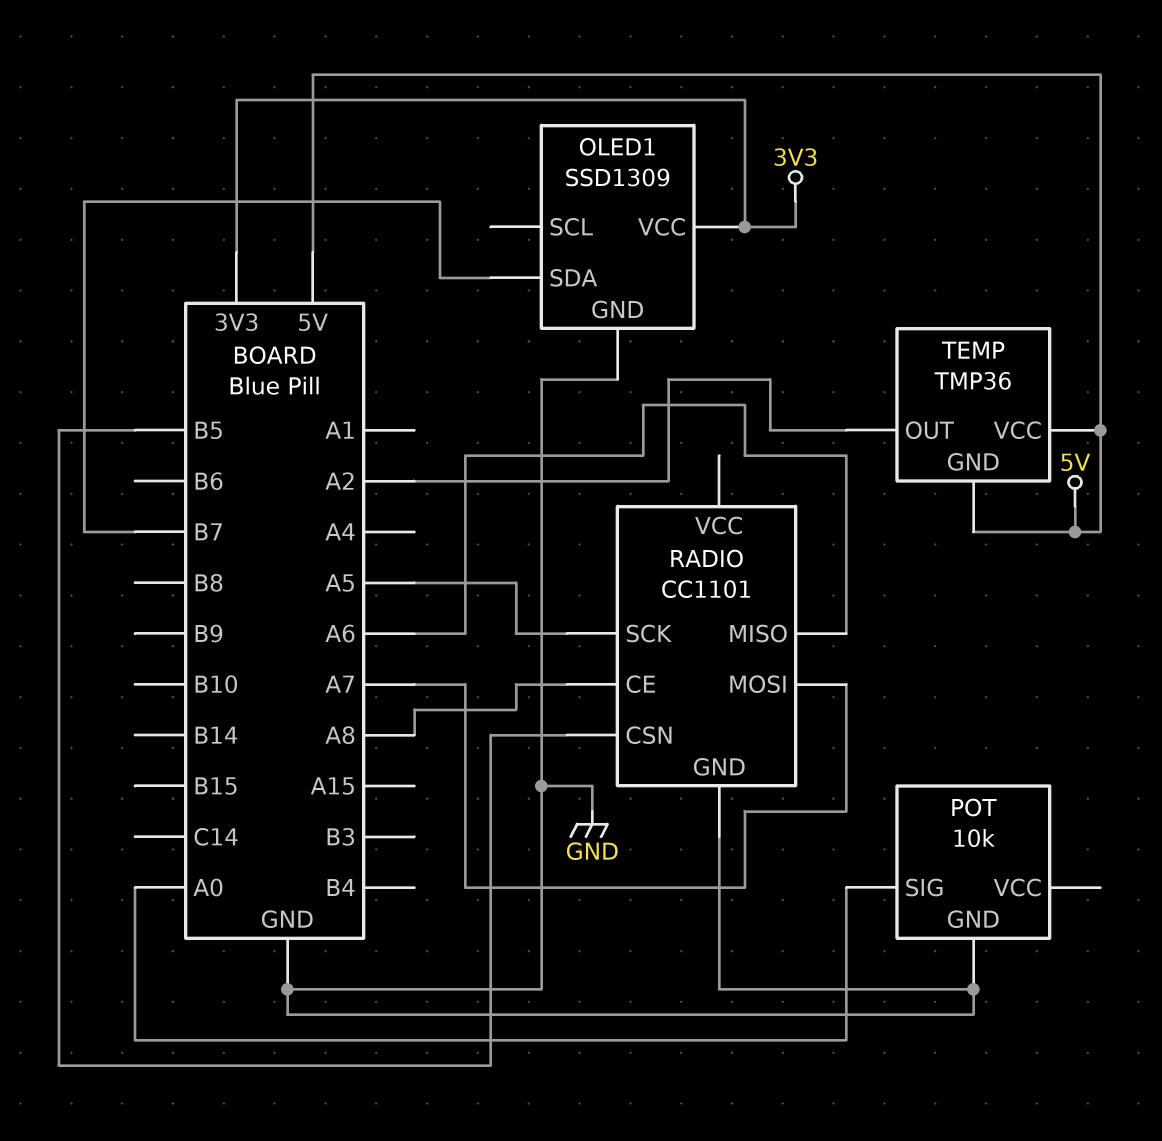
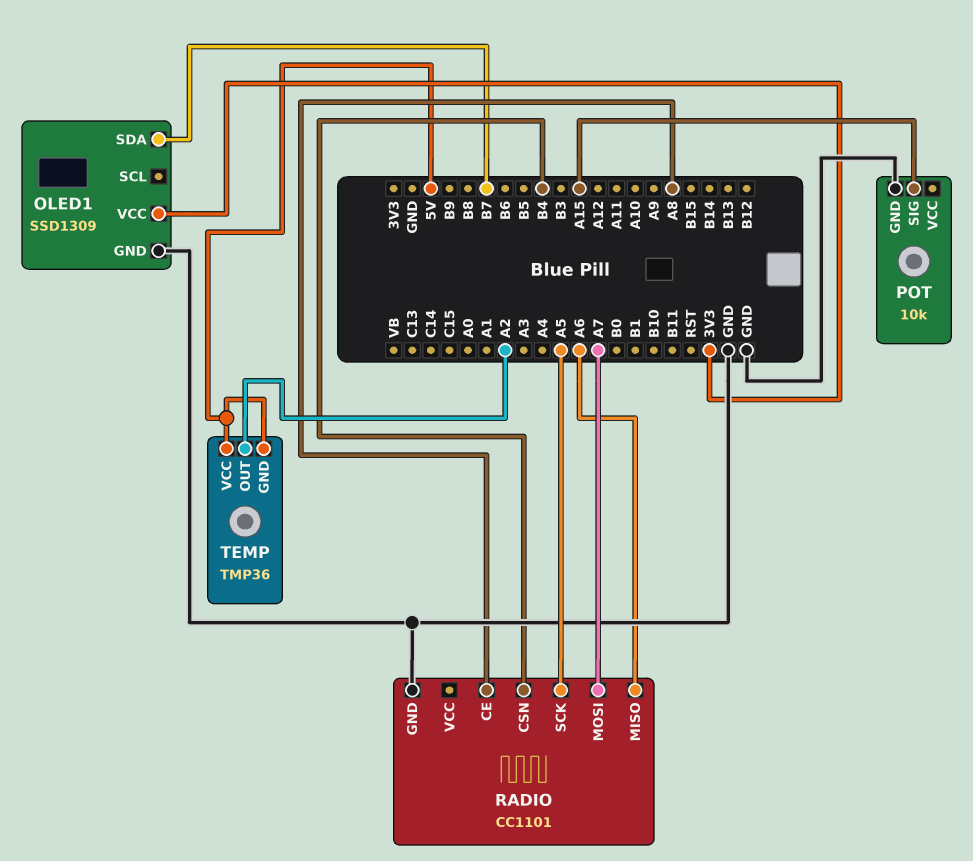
POT pin SIG: A0 -> A15
RADIO pin CSN: B5 -> B4

